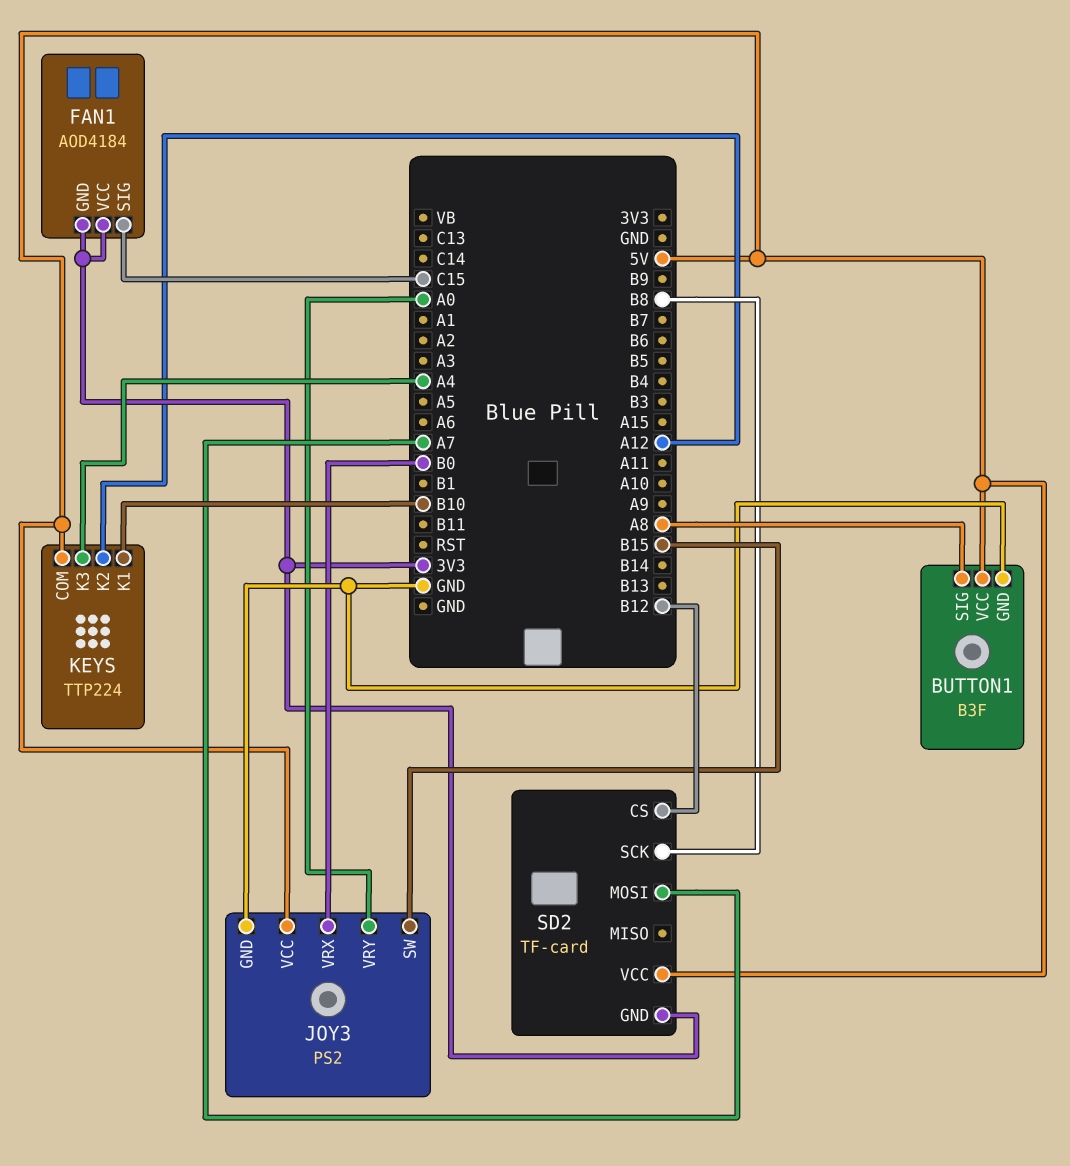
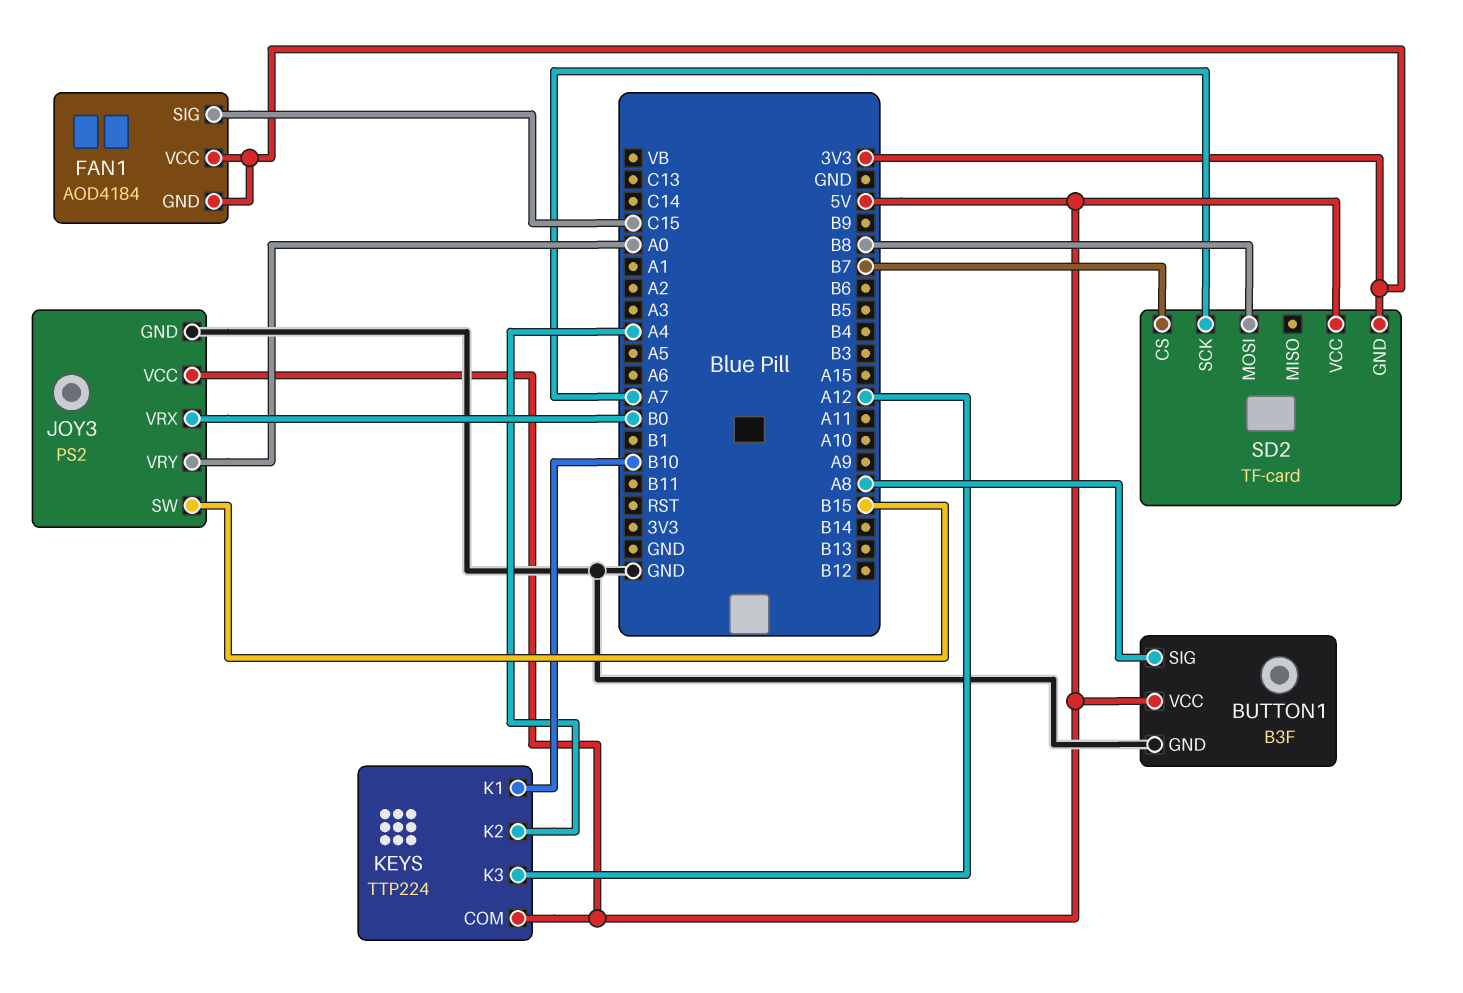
KEYS pin K2: A12 -> A4
KEYS pin K3: A4 -> A12
SD2 pin CS: B12 -> B7
SD2 pin MOSI: A7 -> B8
SD2 pin SCK: B8 -> A7

